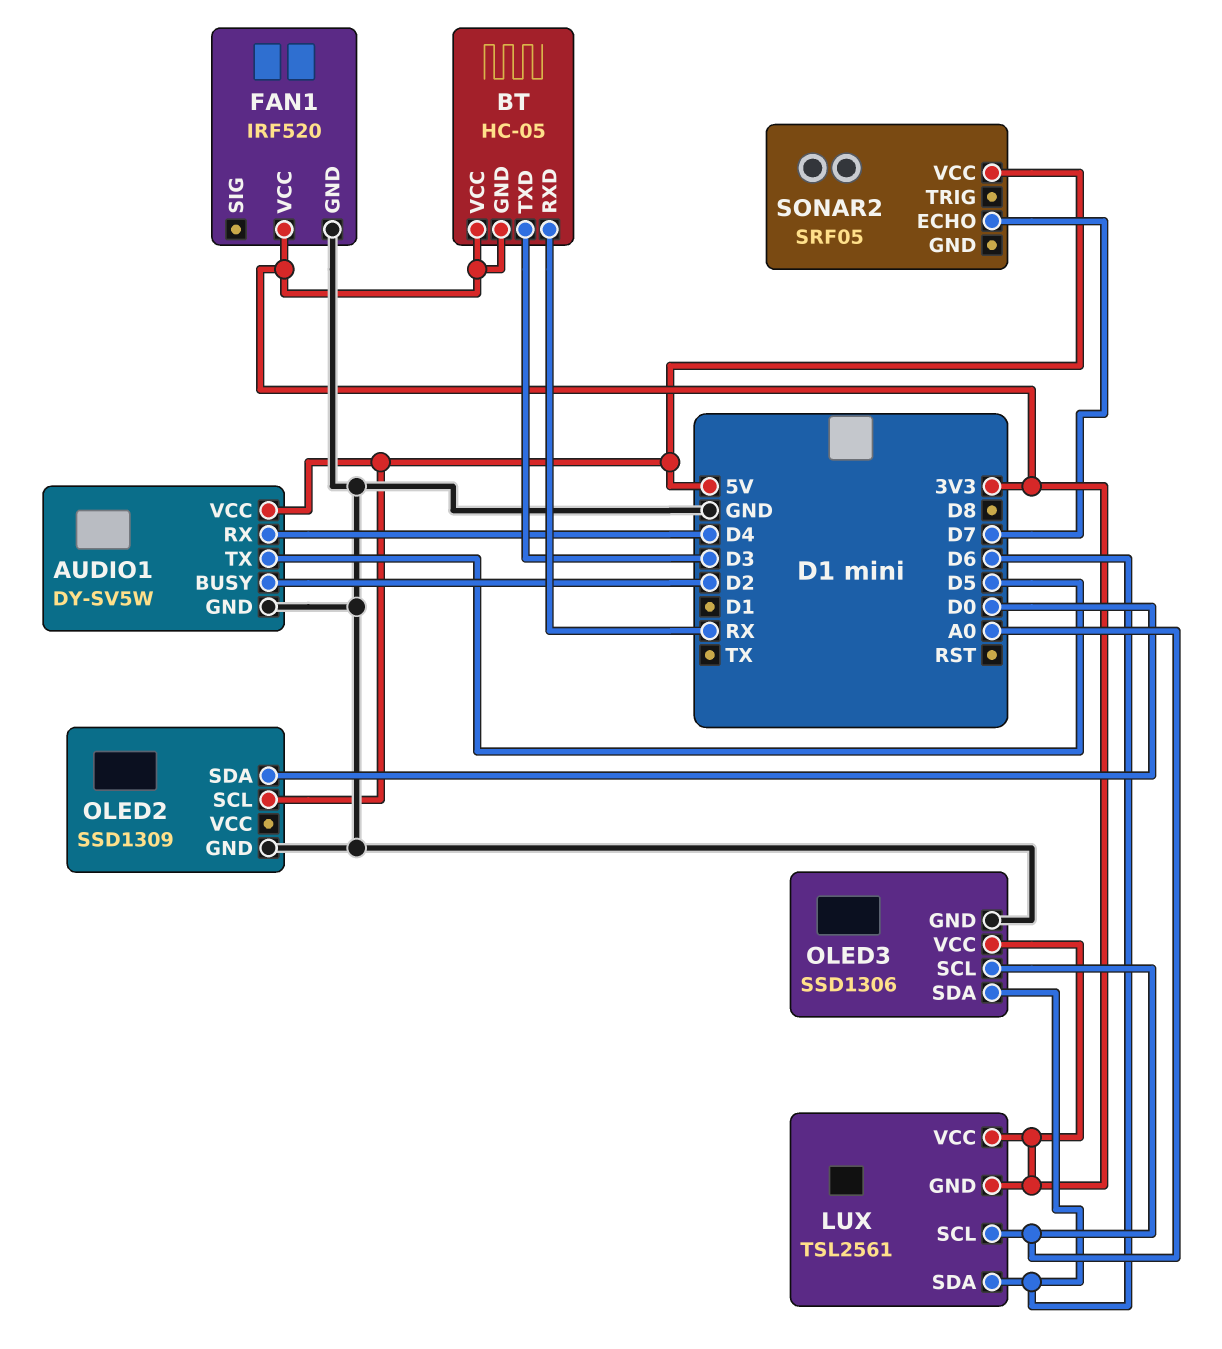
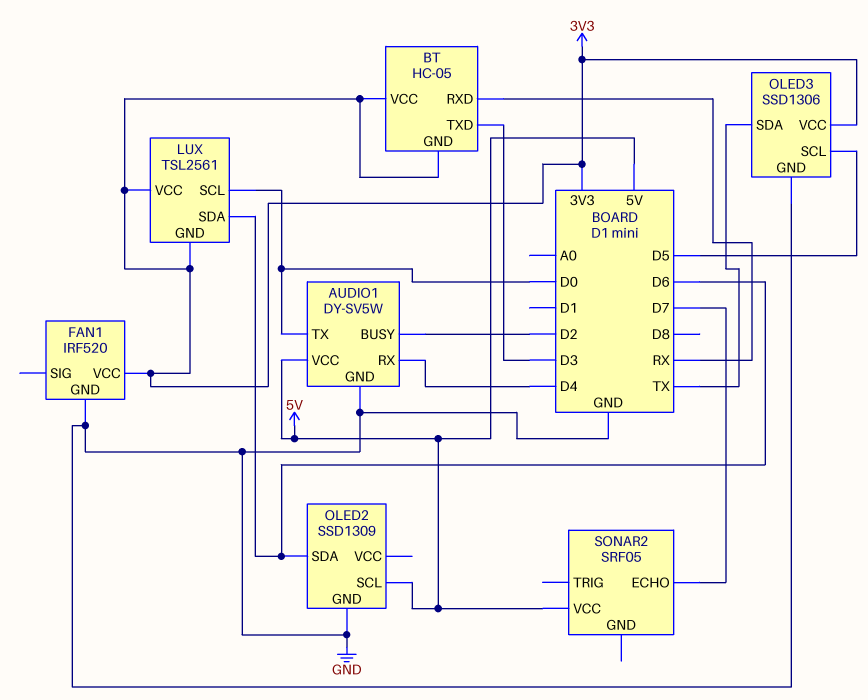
AUDIO1 pin TX: D5 -> D0
LUX pin SCL: A0 -> D0
OLED2 pin SDA: D0 -> D6
OLED3 pin SCL: A0 -> D5
OLED3 pin SDA: D6 -> TX

